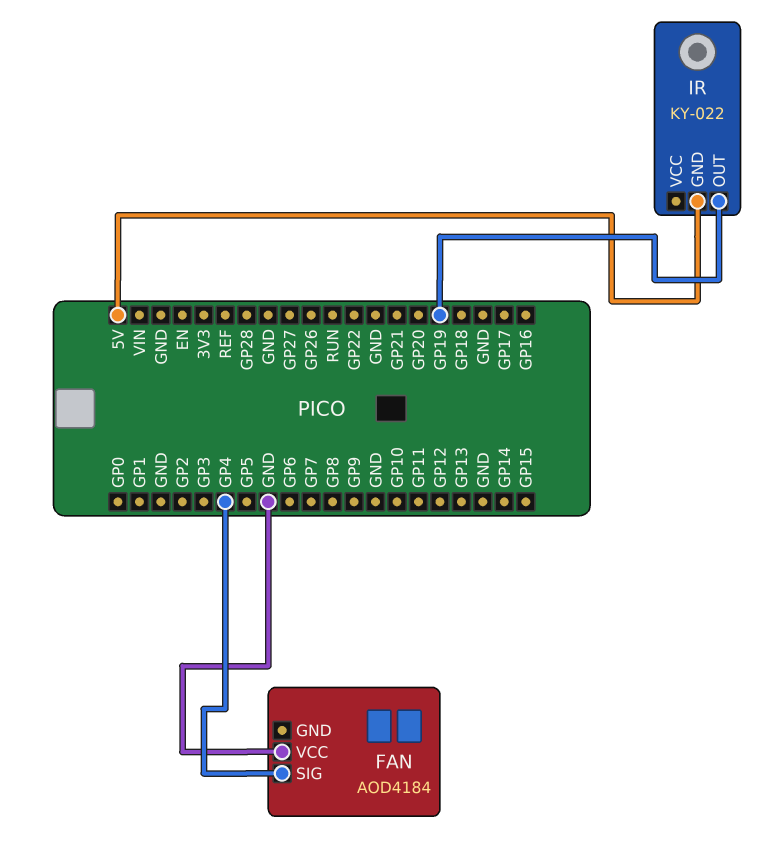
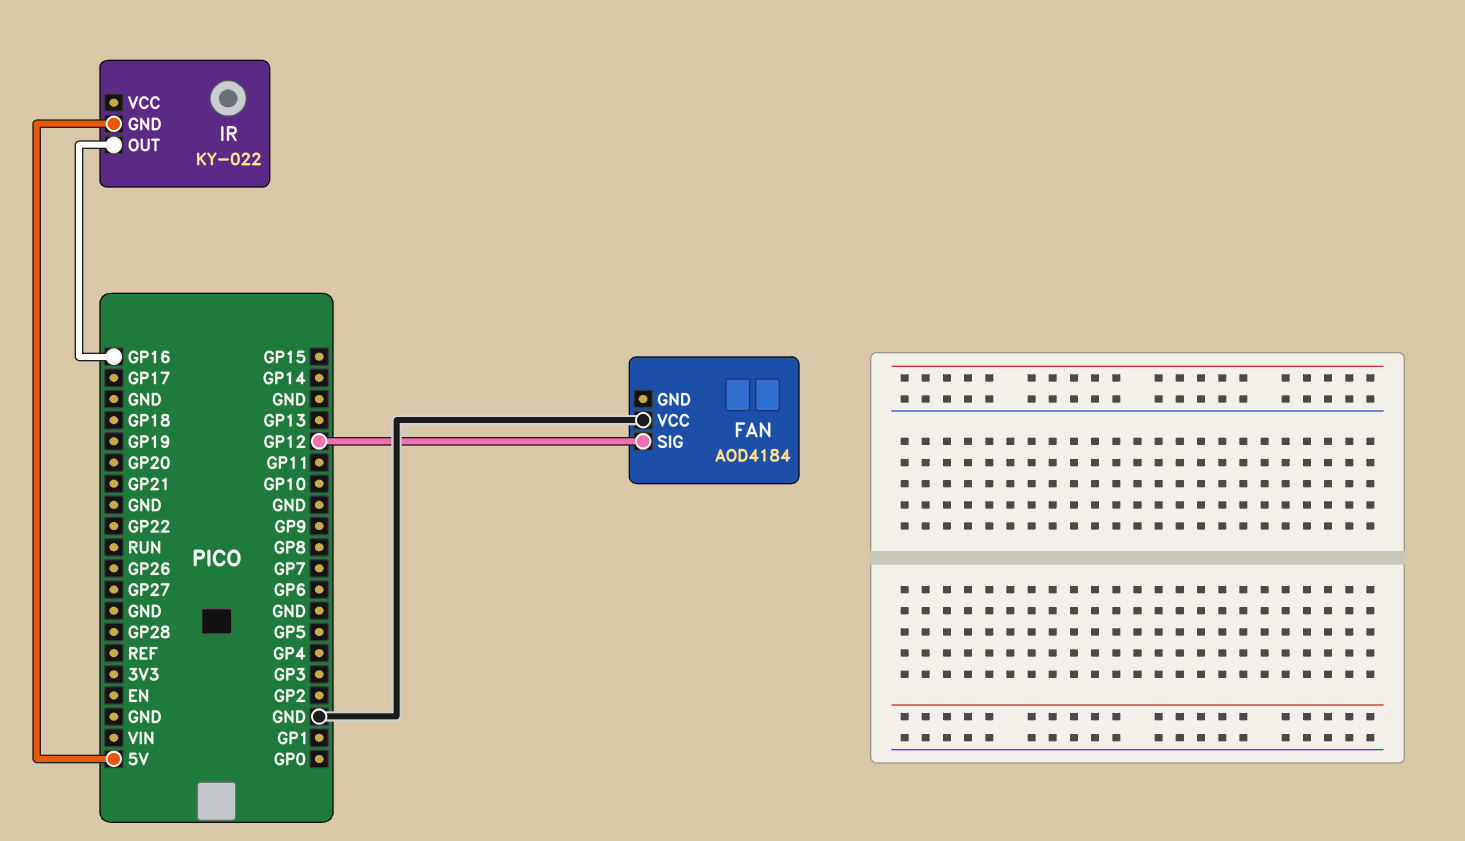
FAN pin SIG: GP4 -> GP12
IR pin OUT: GP19 -> GP16

